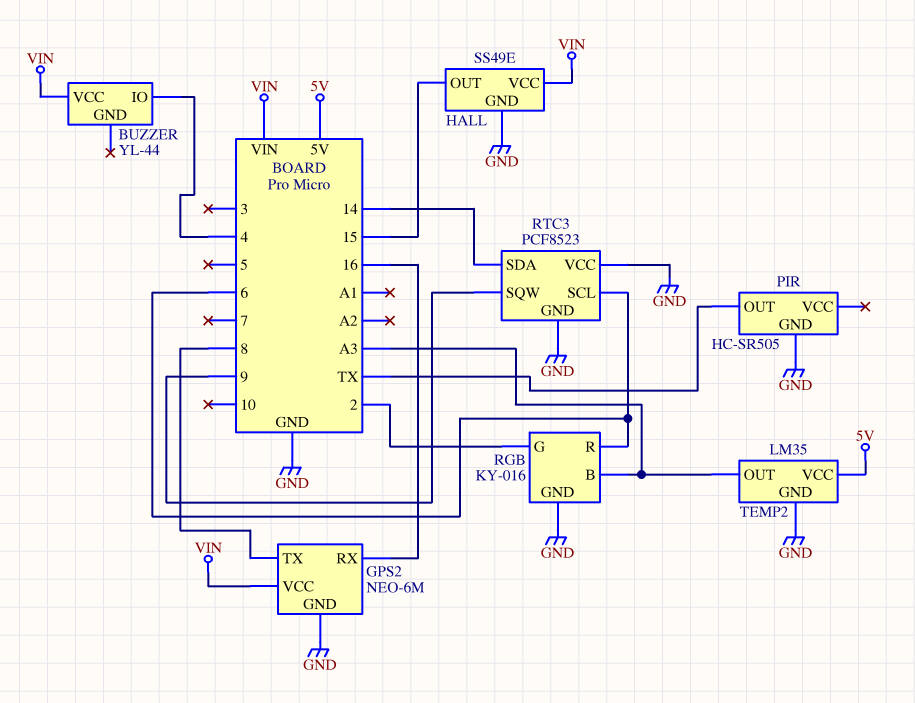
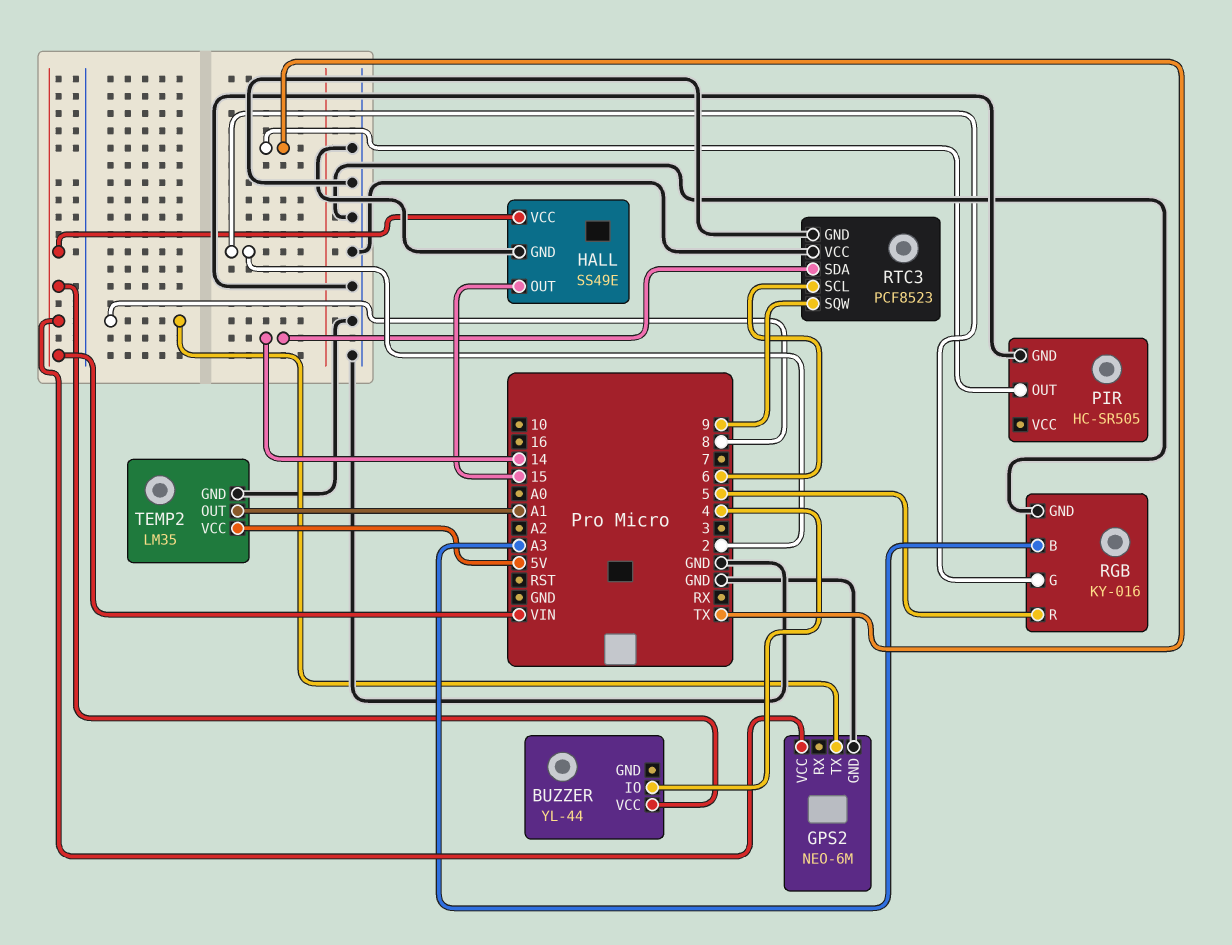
GPS2 pin RX: 16 -> none
RGB pin R: 6 -> 5
TEMP2 pin OUT: A3 -> A1

